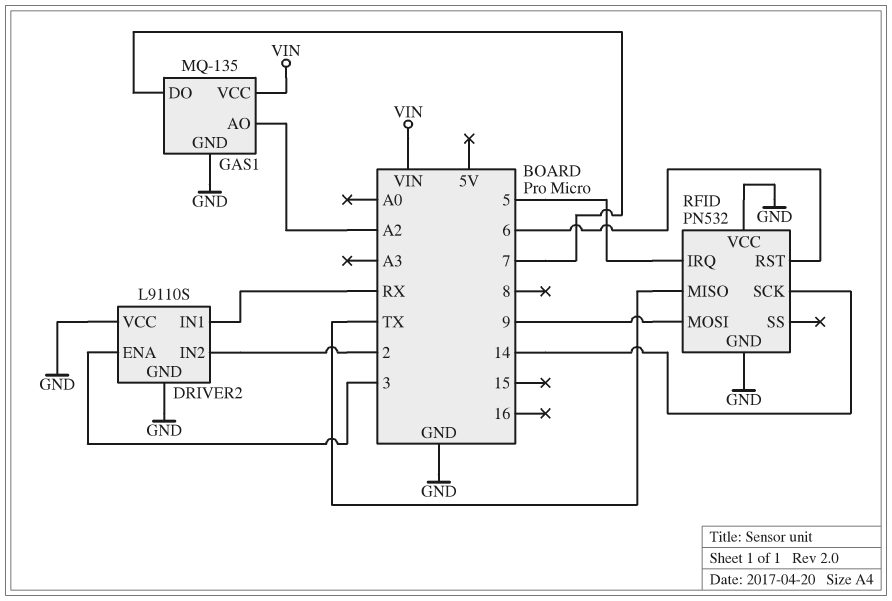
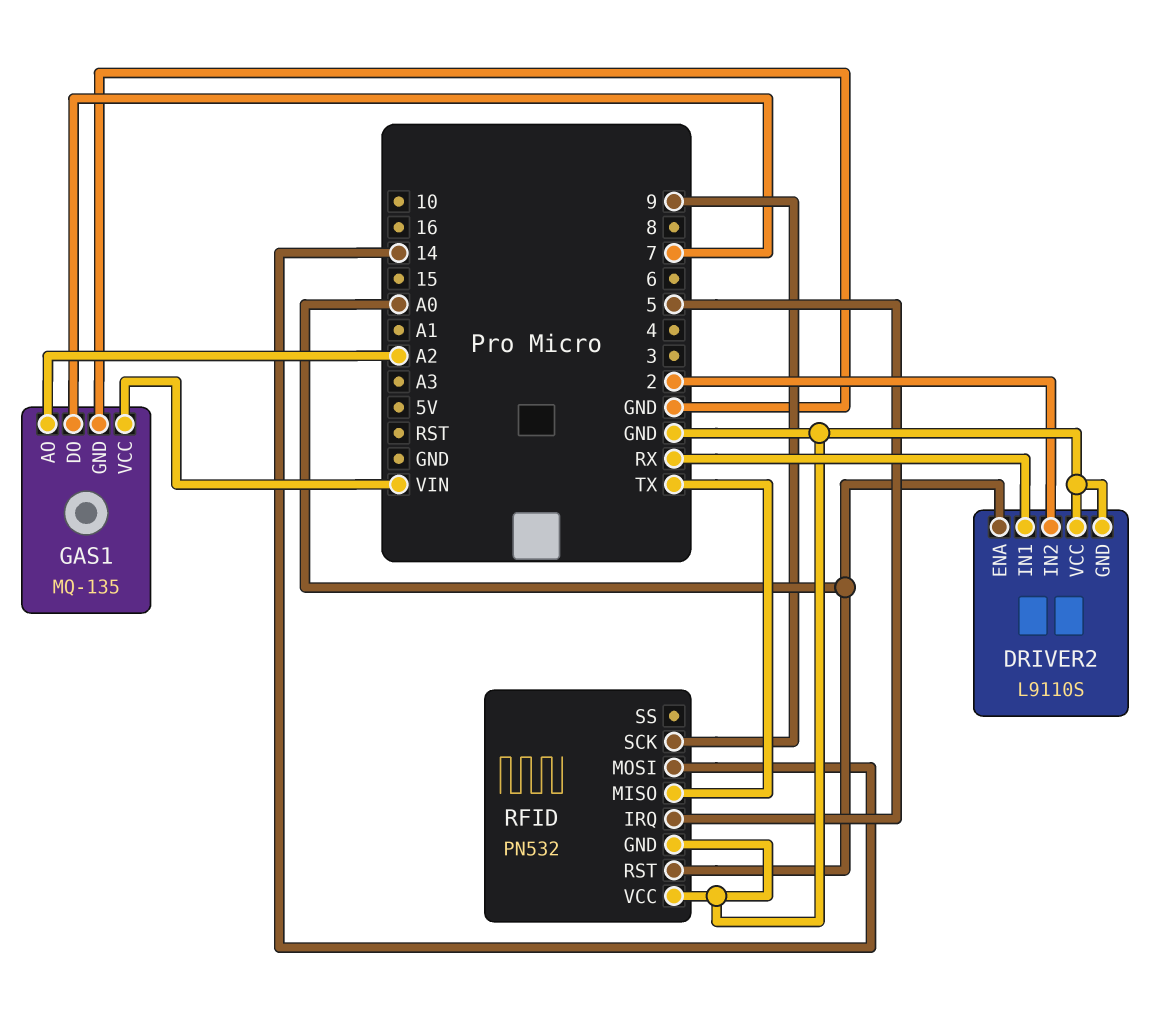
DRIVER2 pin ENA: 3 -> A0
RFID pin MOSI: 9 -> 14
RFID pin RST: 6 -> A0
RFID pin SCK: 14 -> 9

